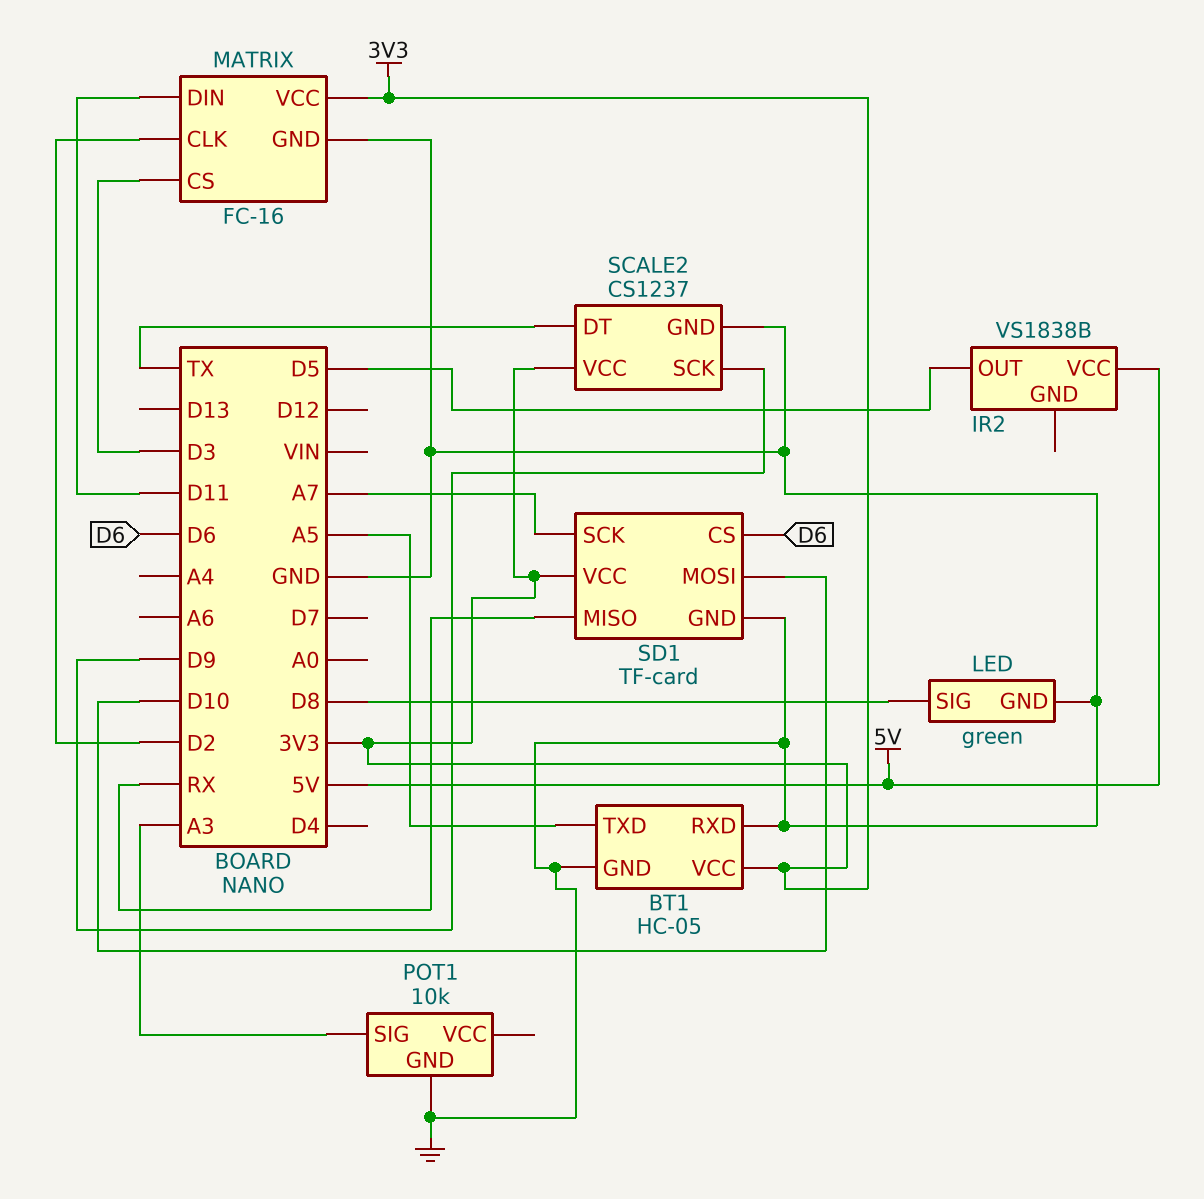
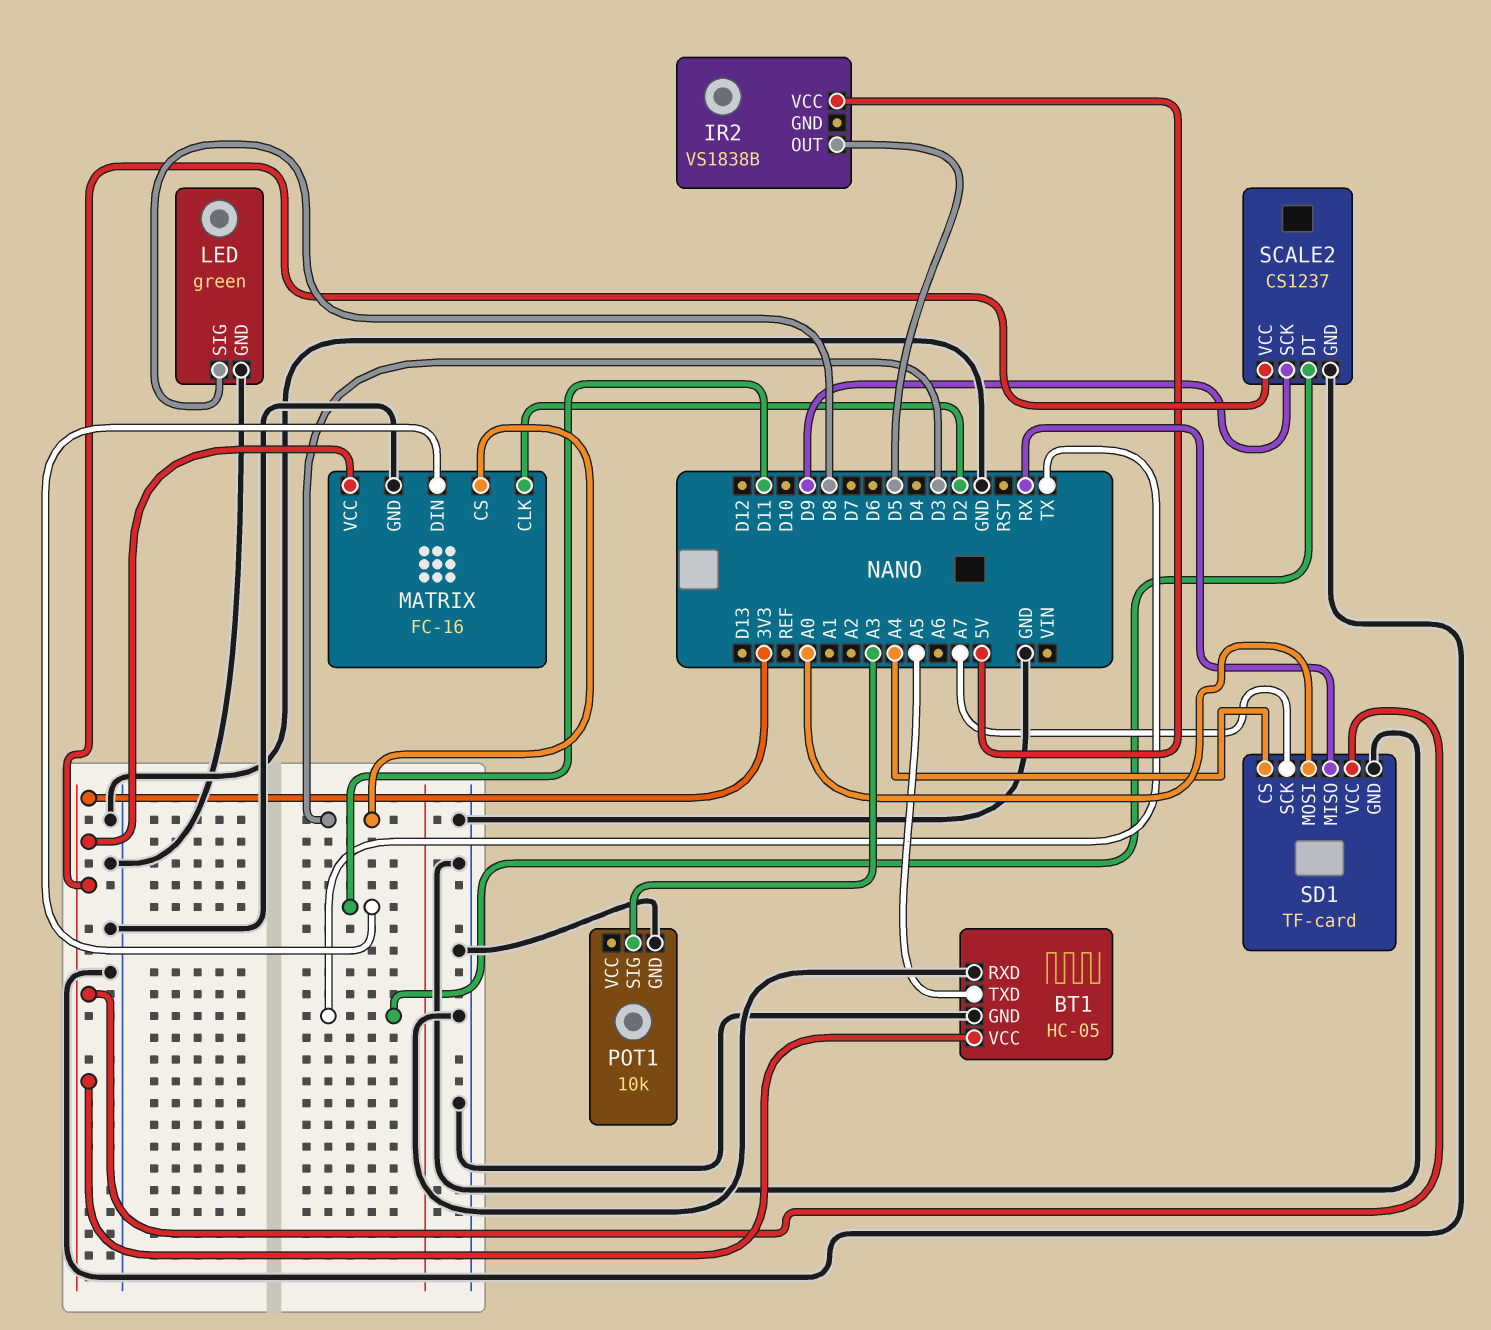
SD1 pin CS: D6 -> A4
SD1 pin MOSI: D10 -> A0

